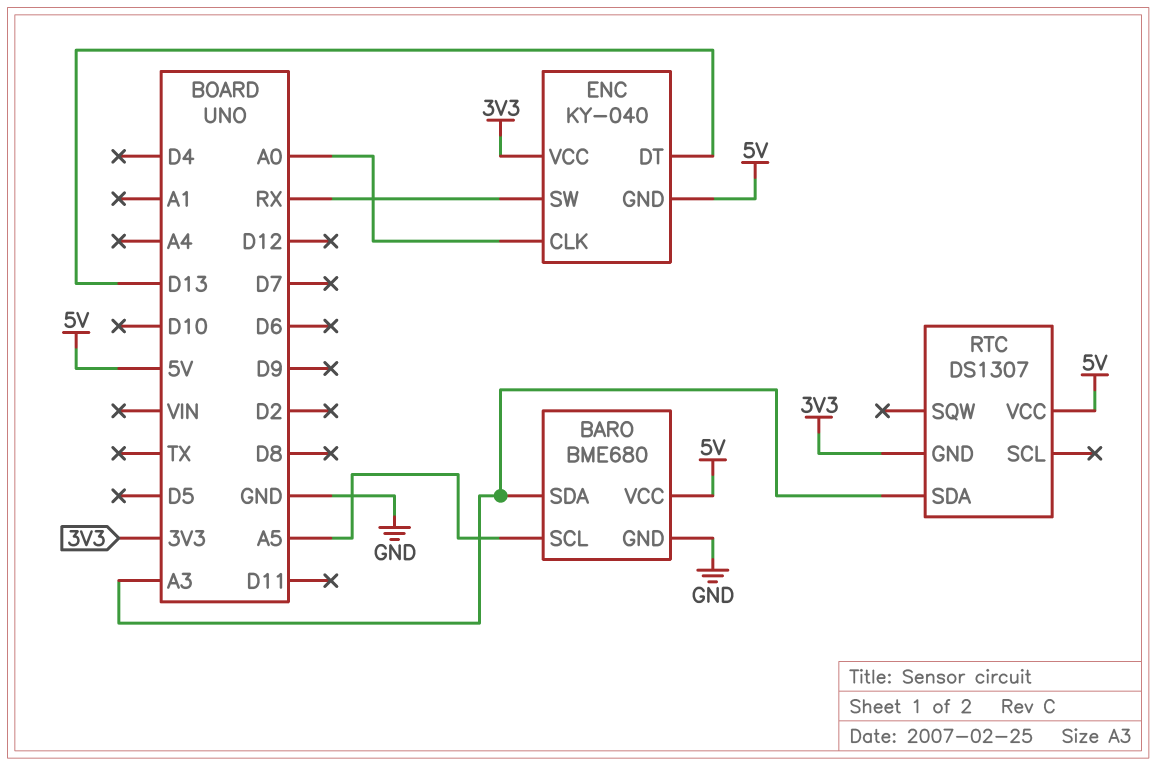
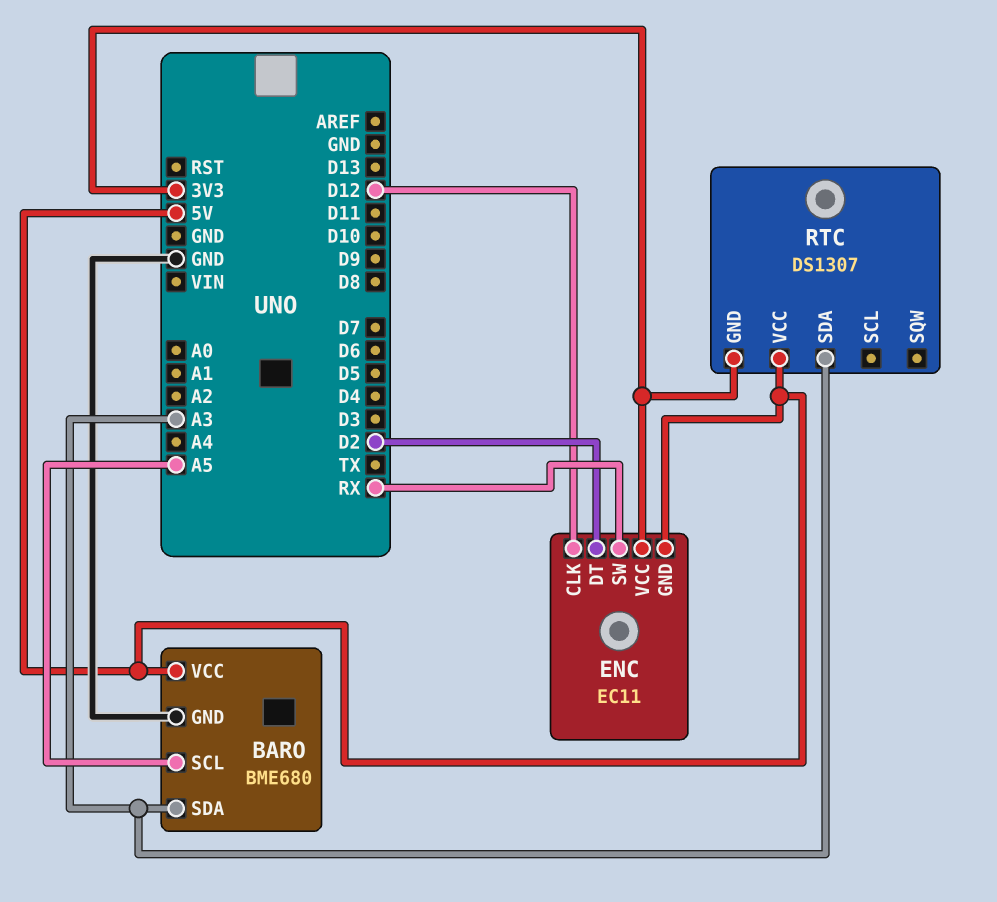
ENC: KY-040 -> EC11
ENC pin CLK: A0 -> D12
ENC pin DT: D13 -> D2

